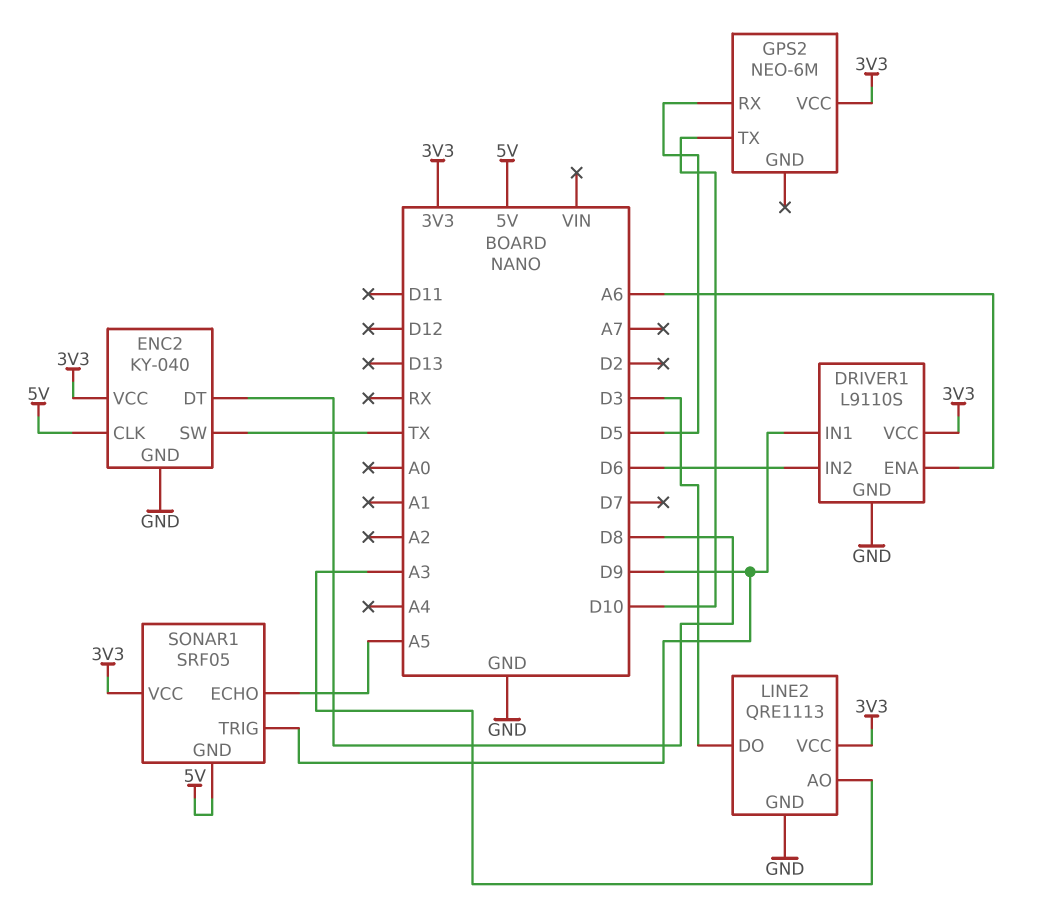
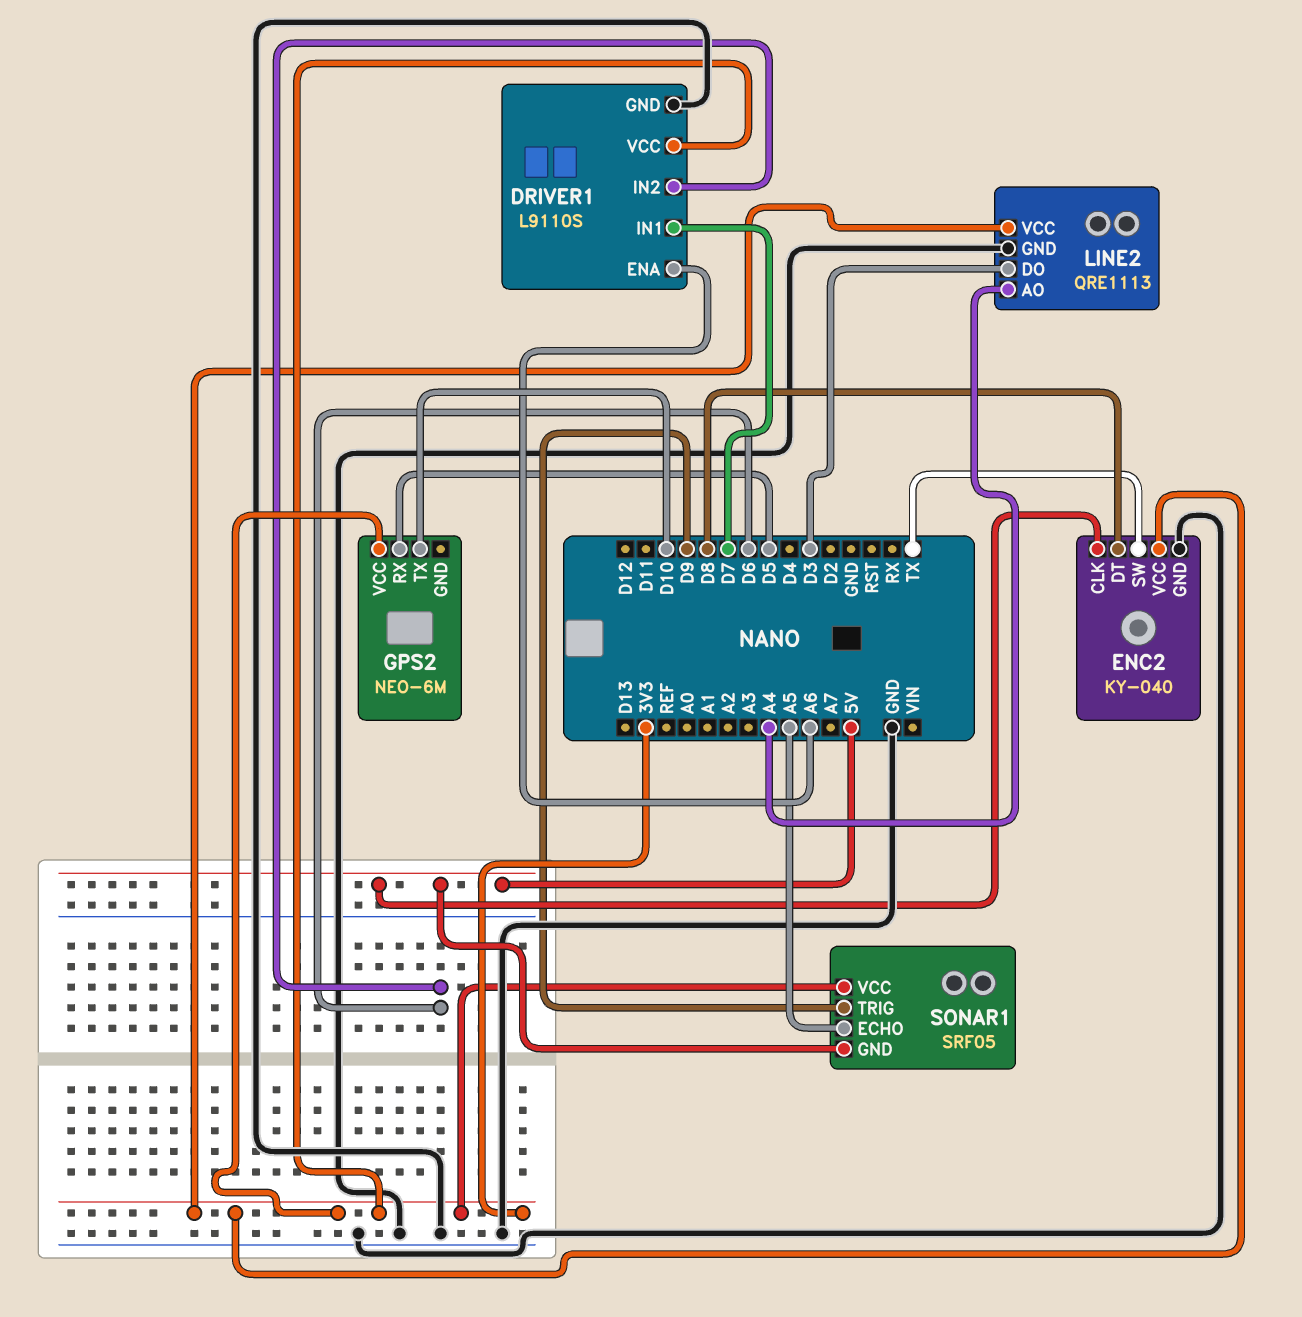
DRIVER1 pin IN1: D9 -> D7
LINE2 pin AO: A3 -> A4

